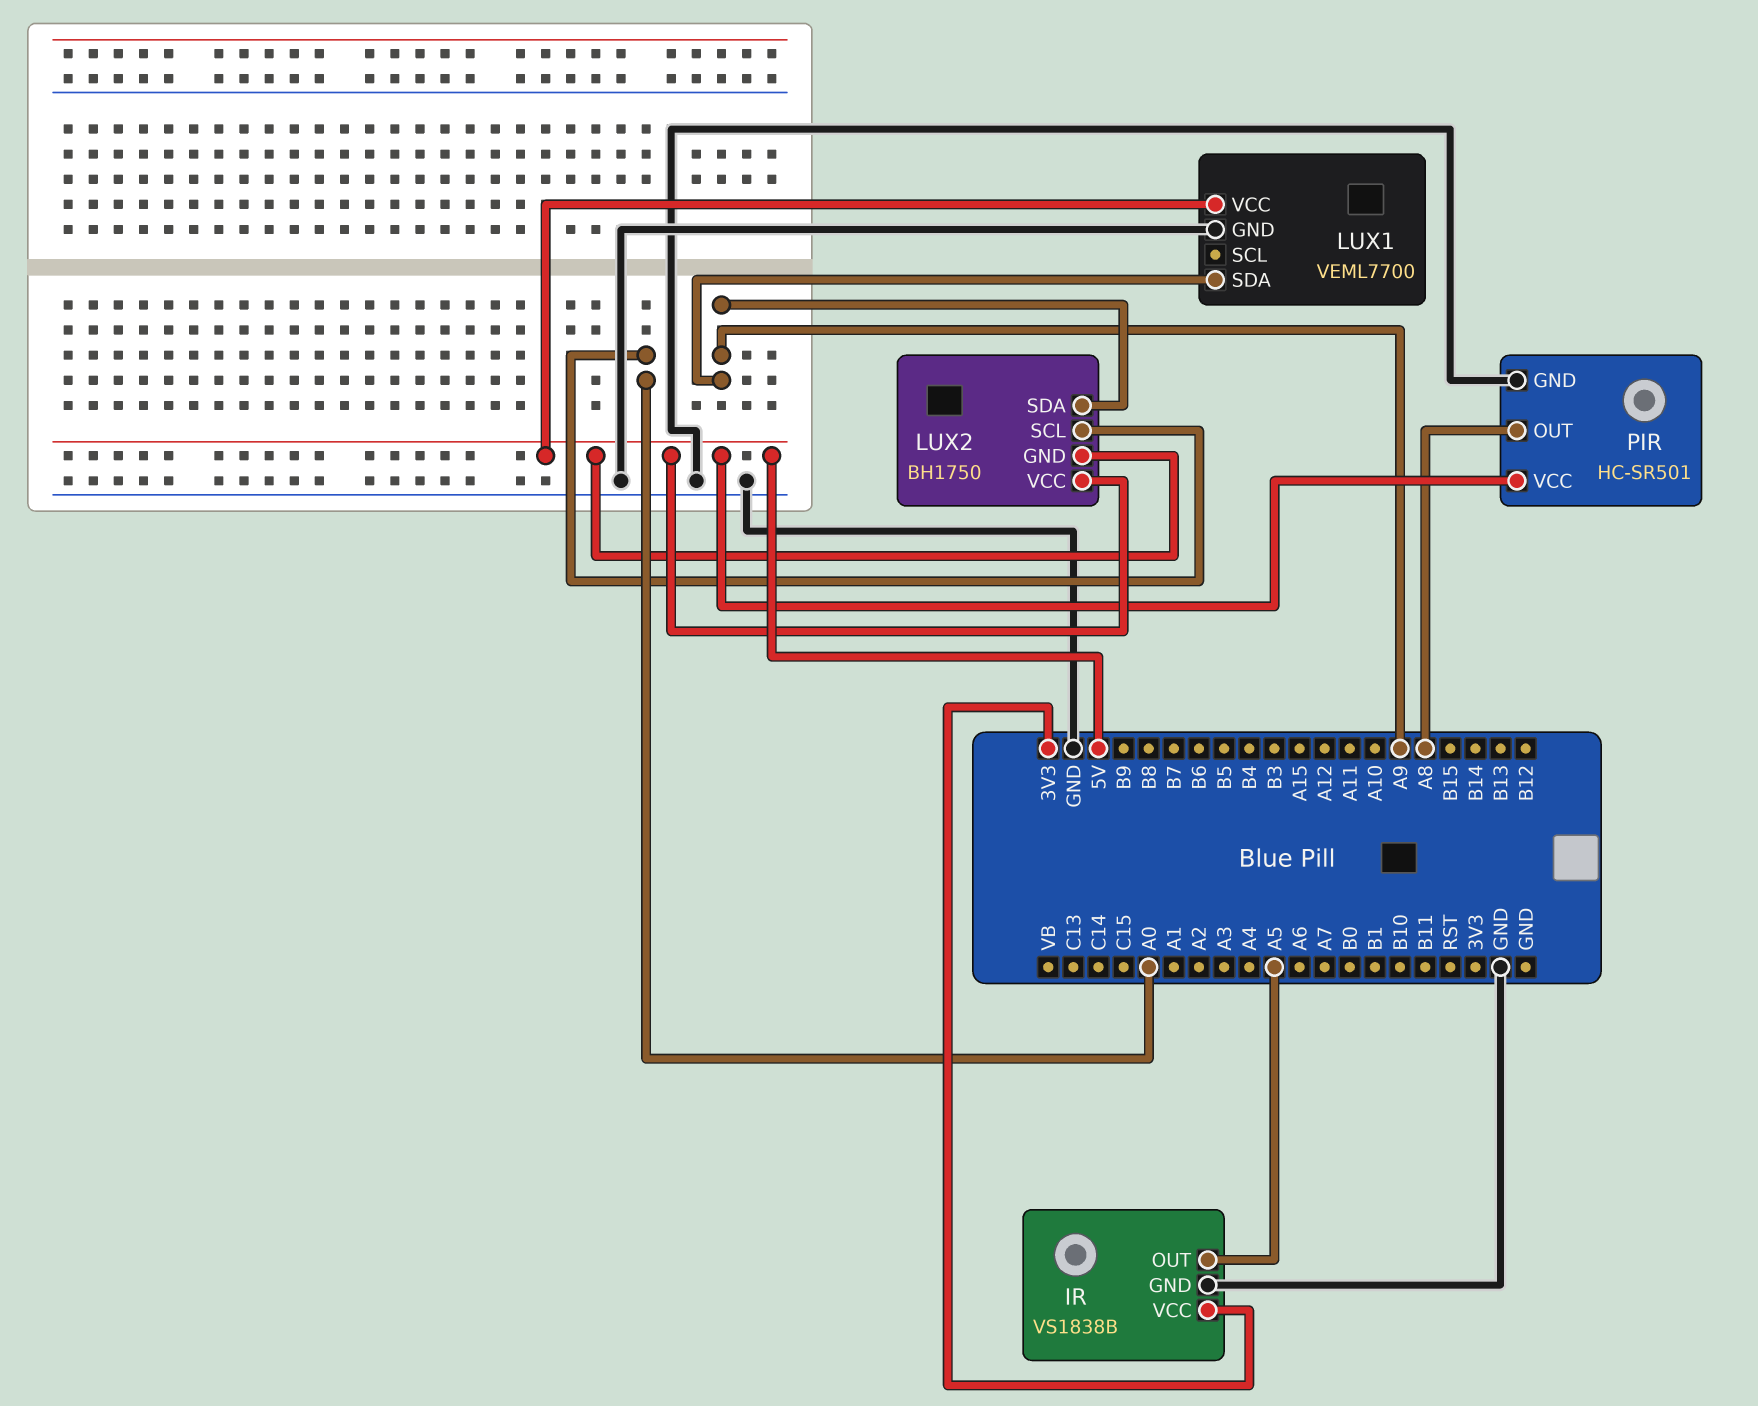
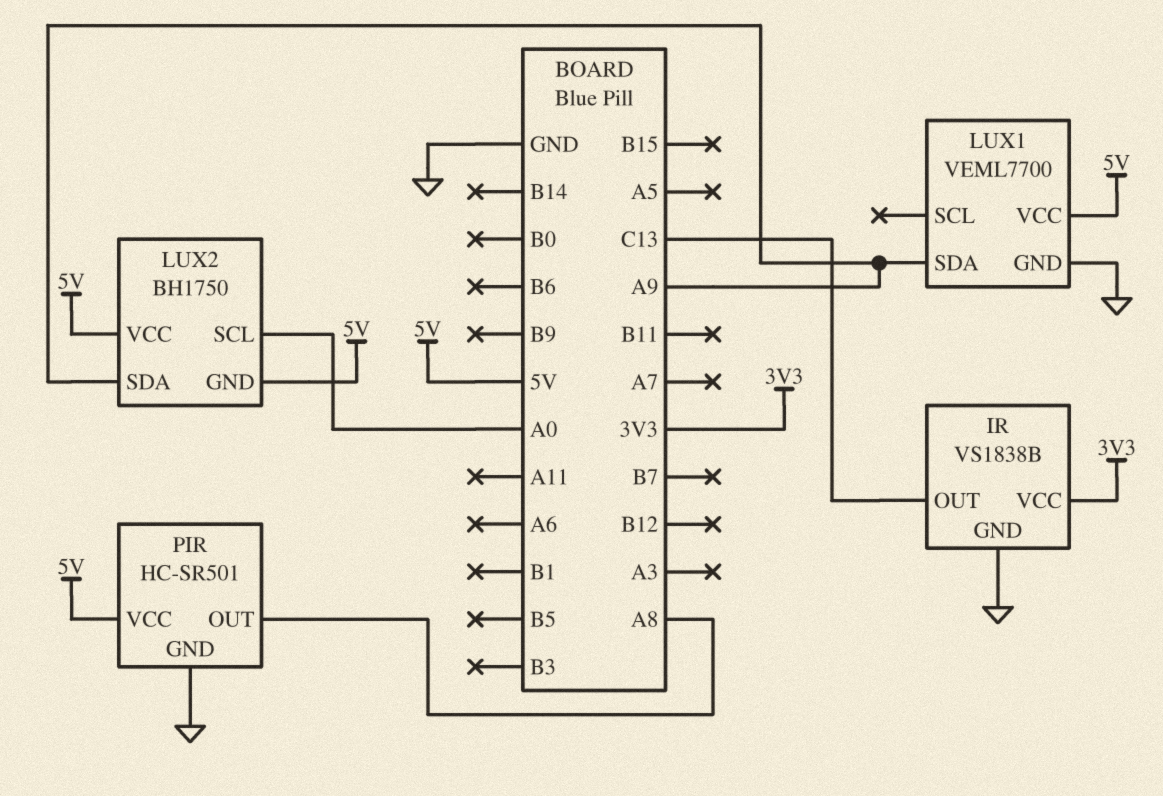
IR pin OUT: A5 -> C13

